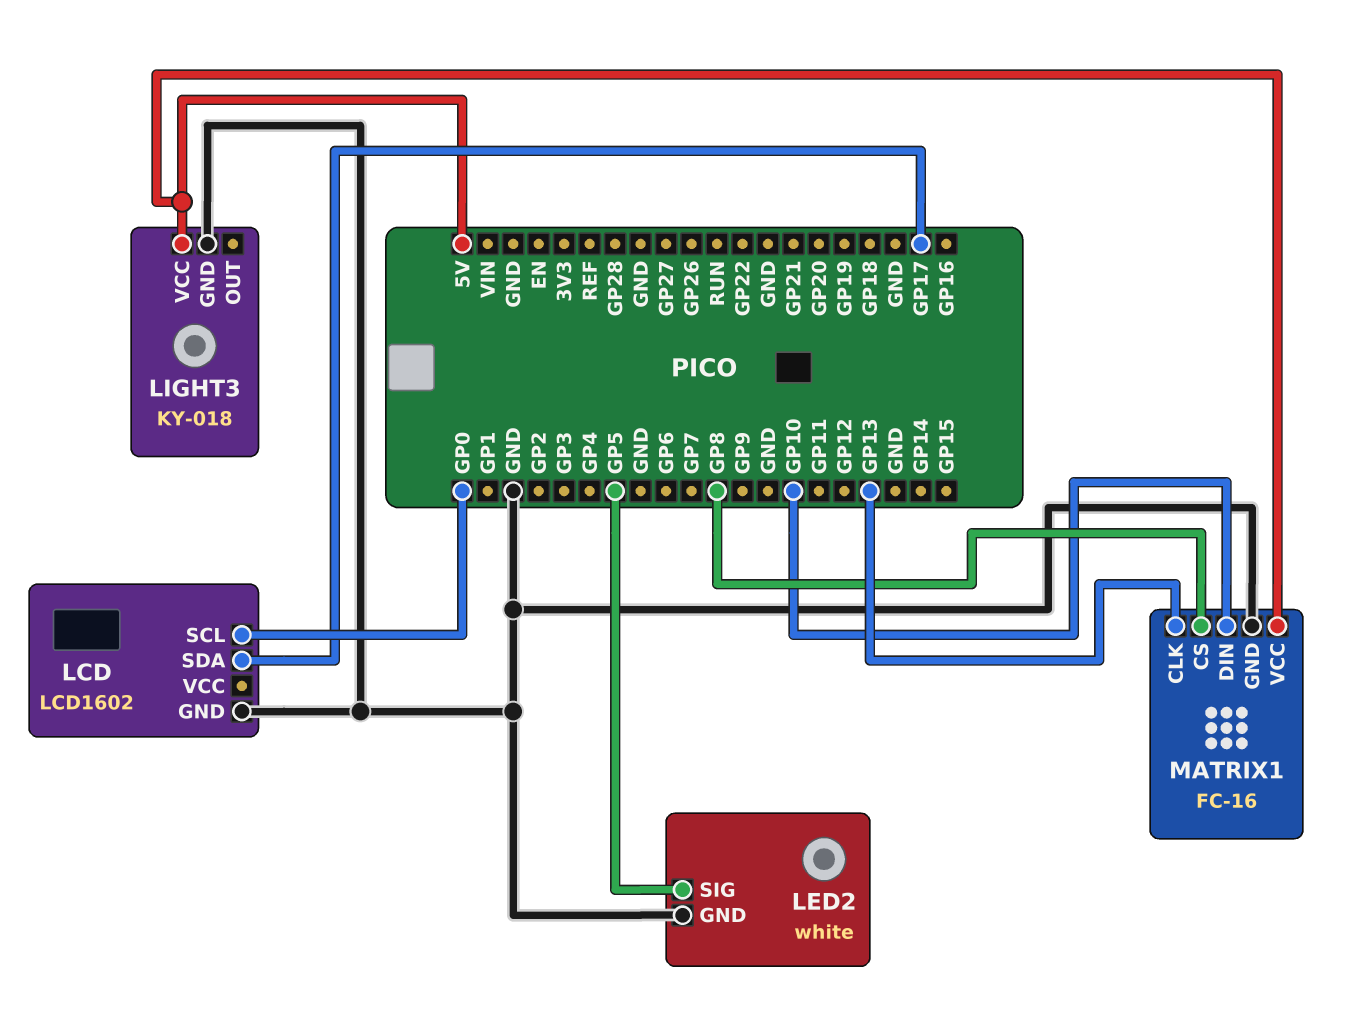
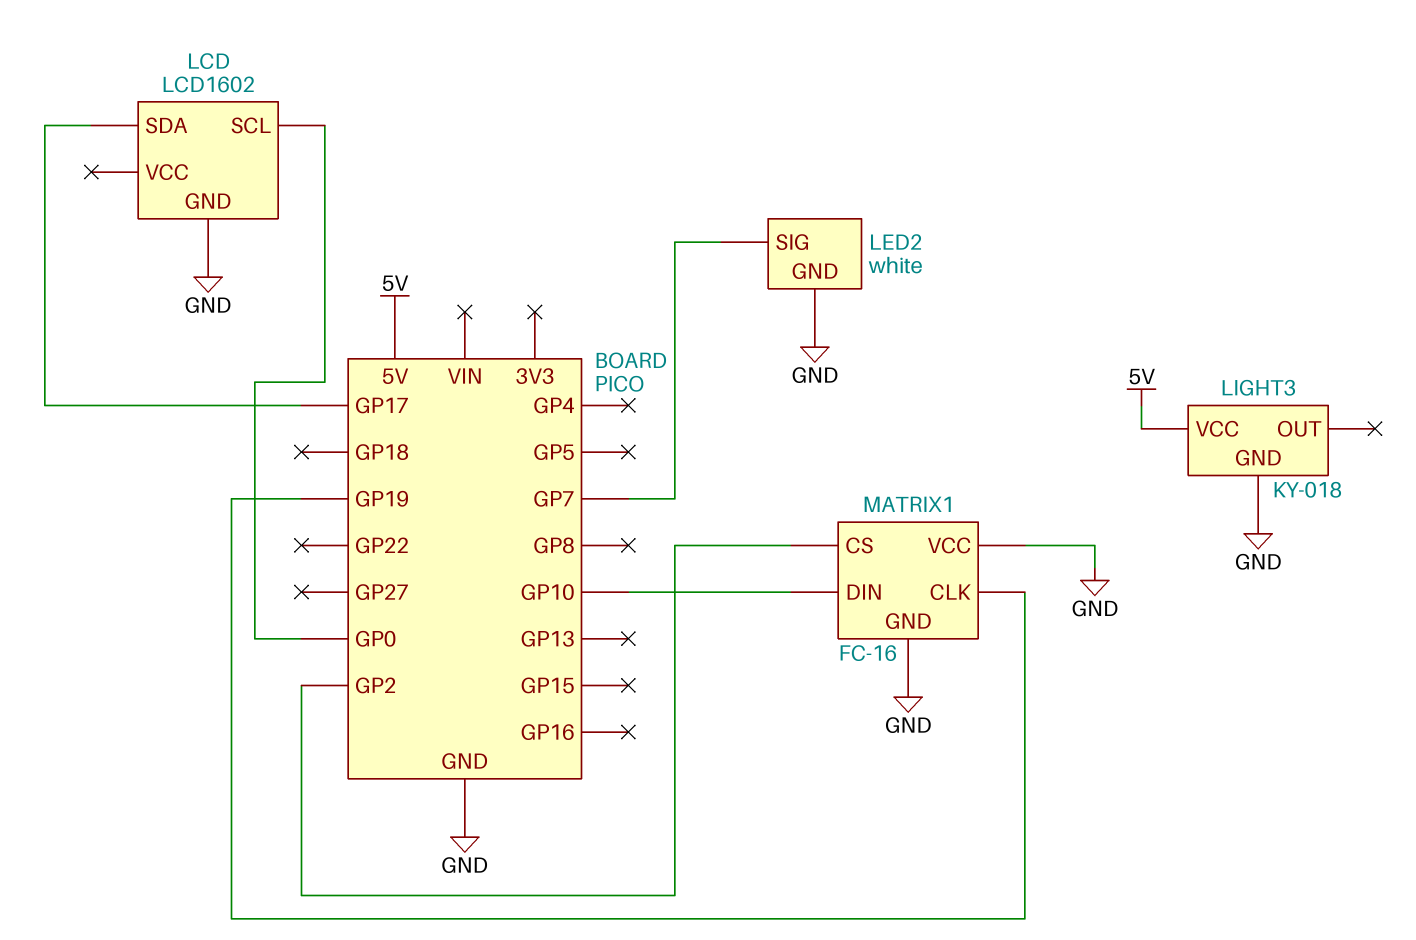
LED2 pin SIG: GP5 -> GP7
MATRIX1 pin CLK: GP13 -> GP19
MATRIX1 pin CS: GP8 -> GP2
MATRIX1 pin VCC: 5V -> GND

